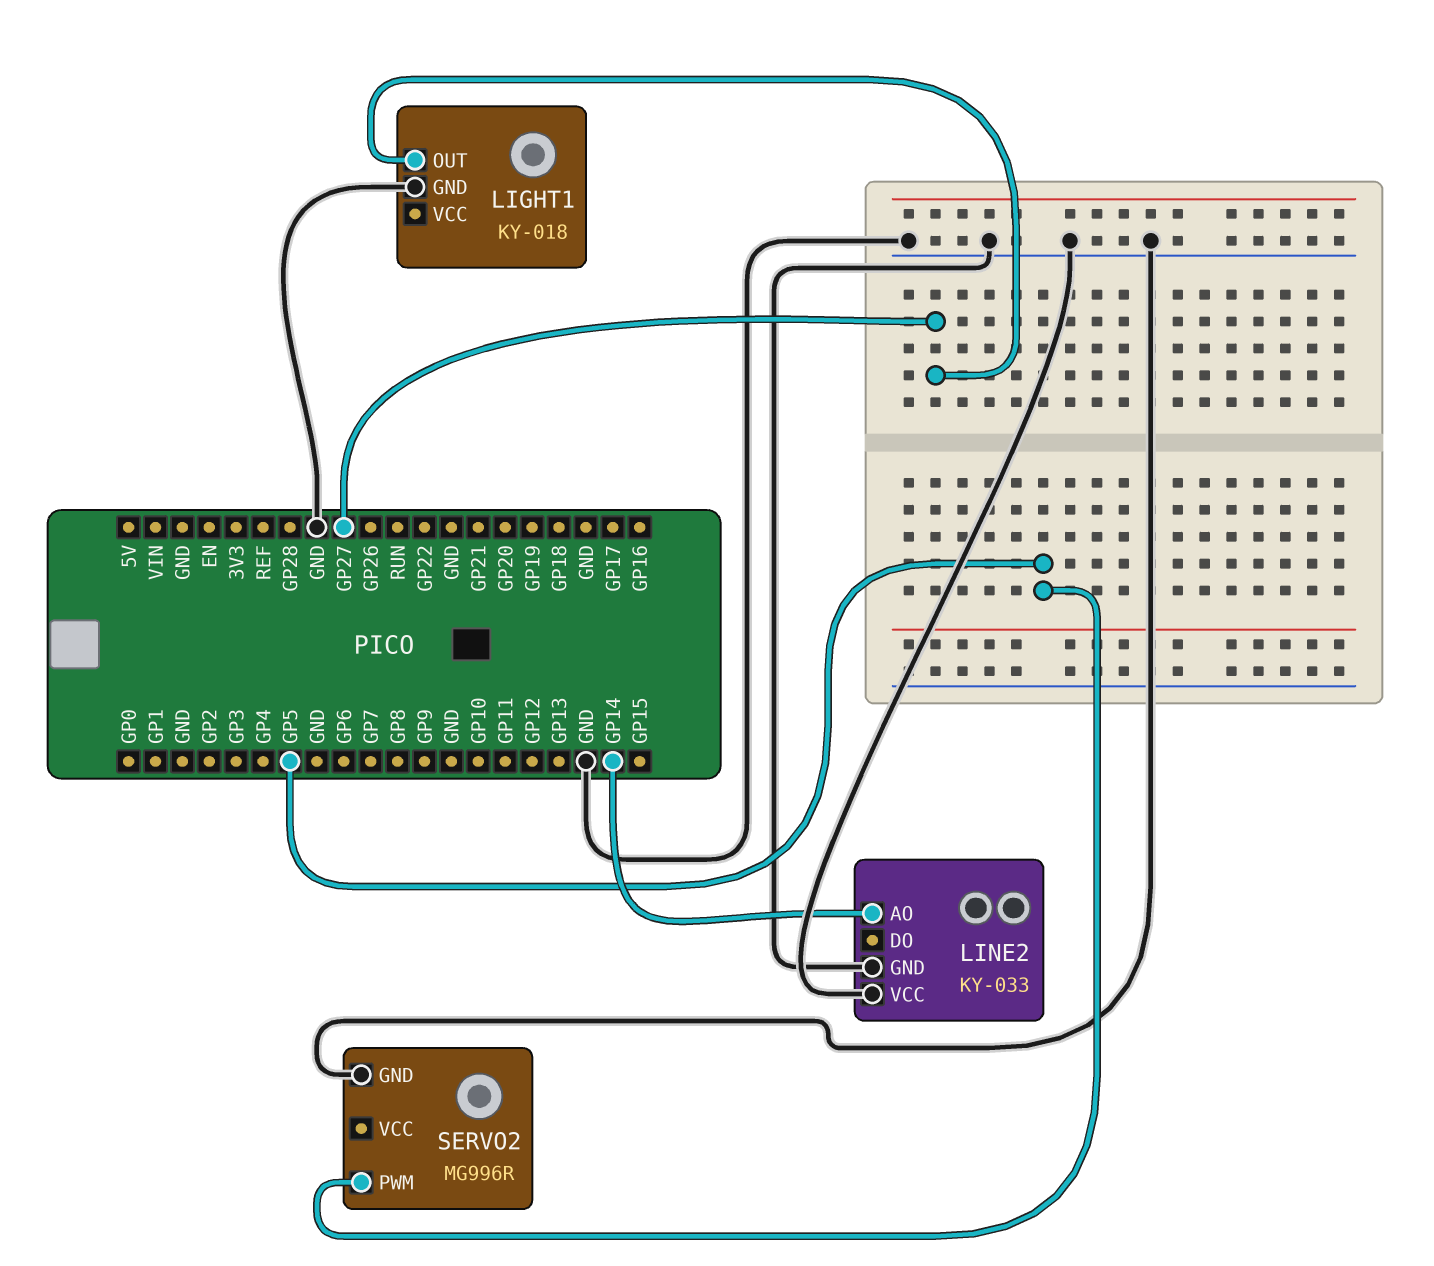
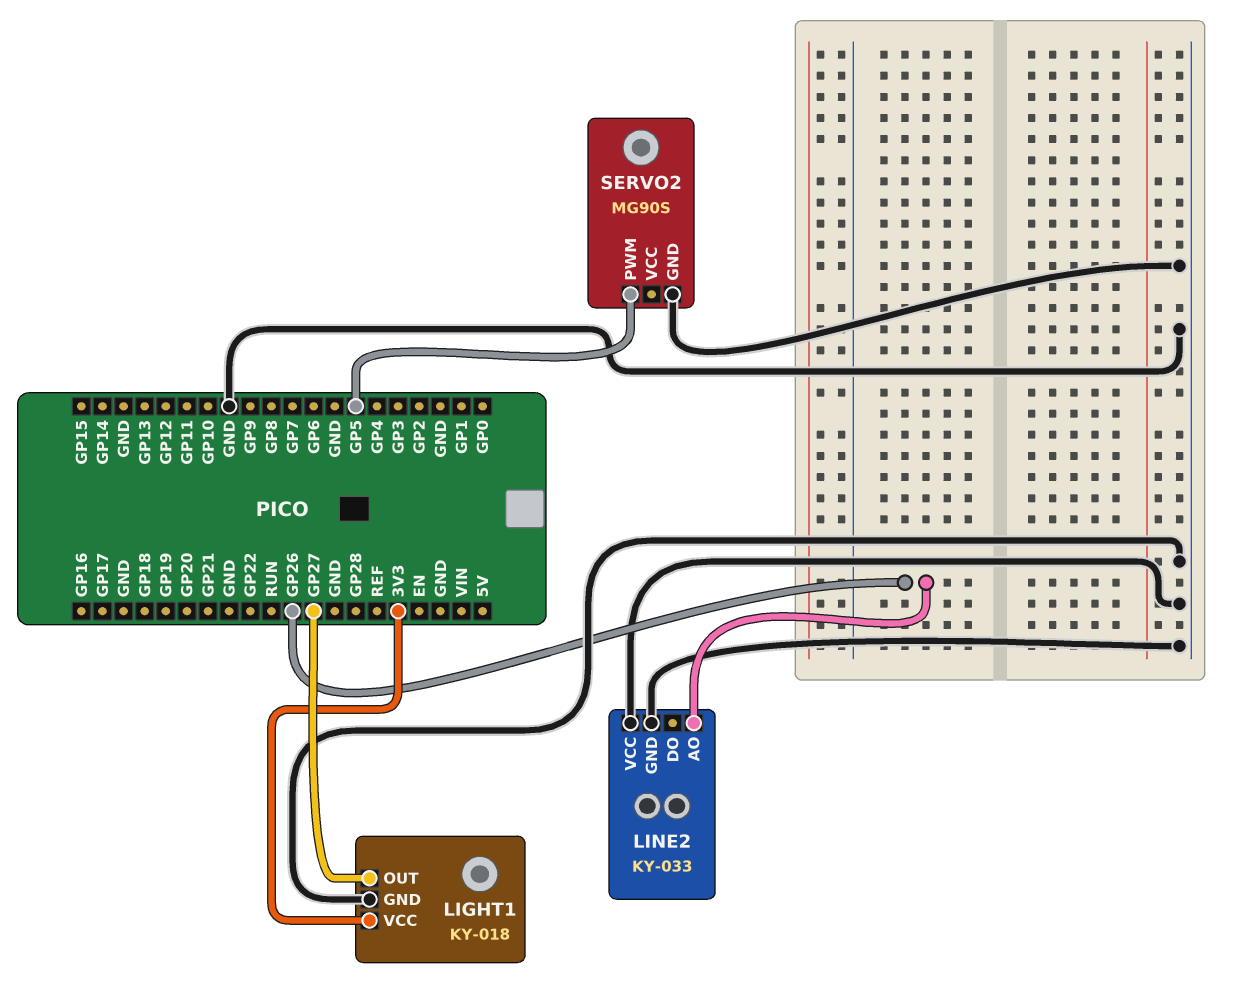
LIGHT1 pin VCC: none -> 3V3
LINE2 pin AO: GP14 -> GP26
SERVO2: MG996R -> MG90S

